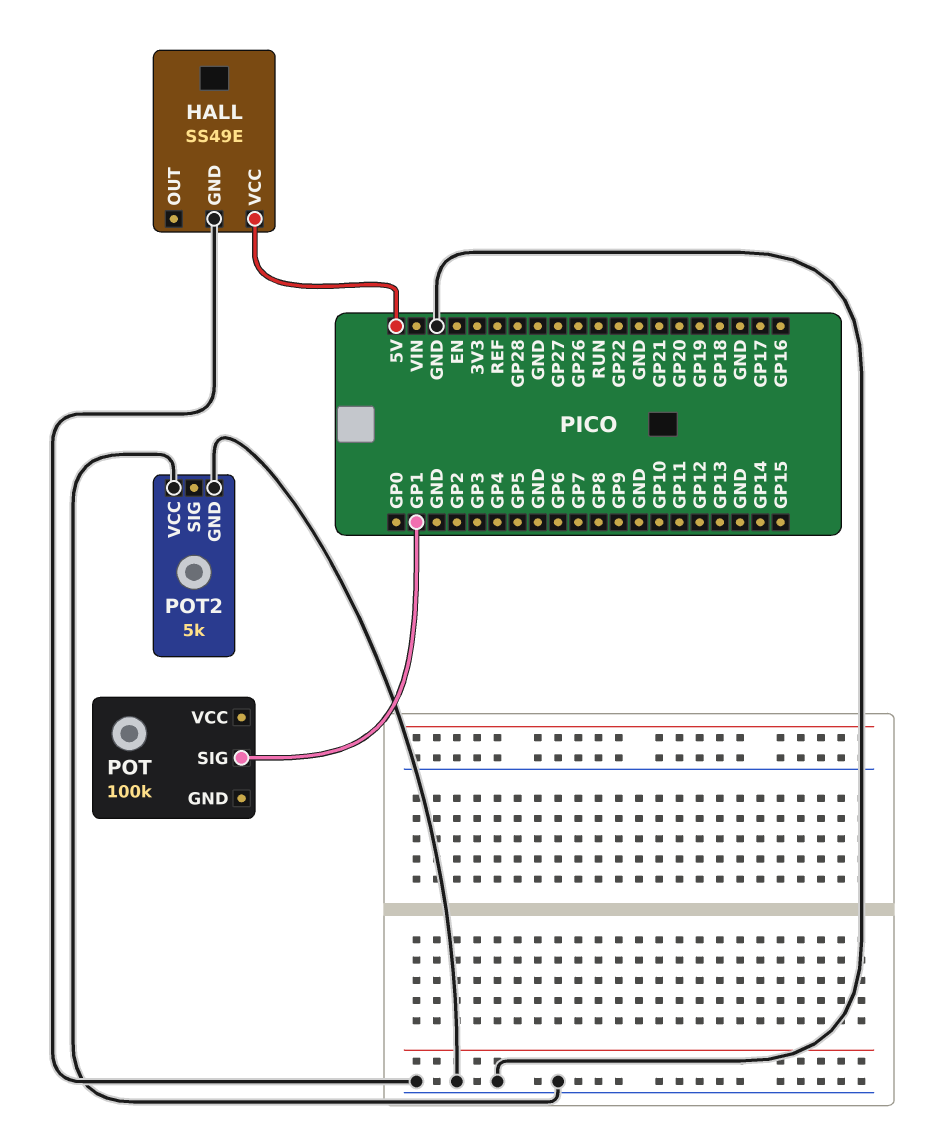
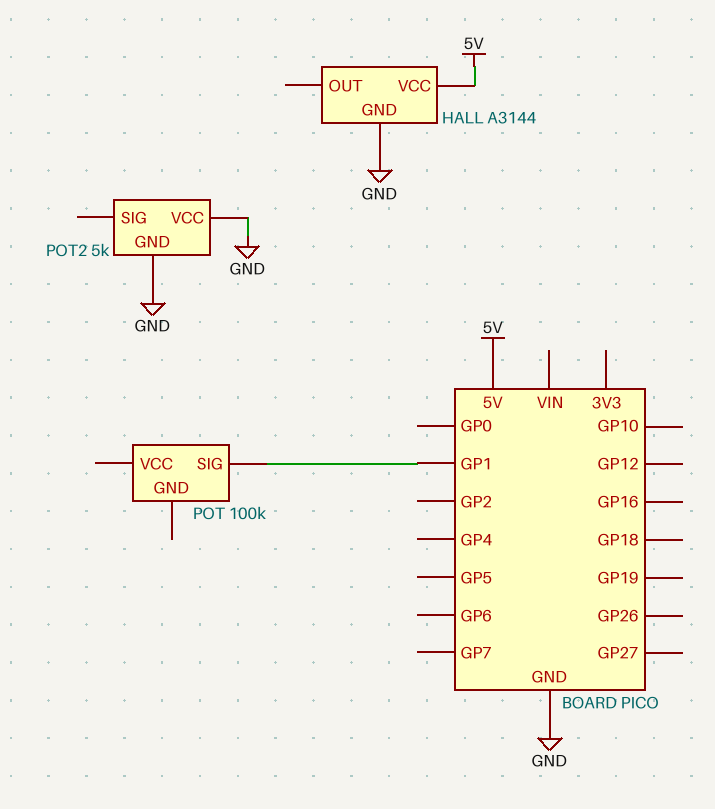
HALL: SS49E -> A3144

